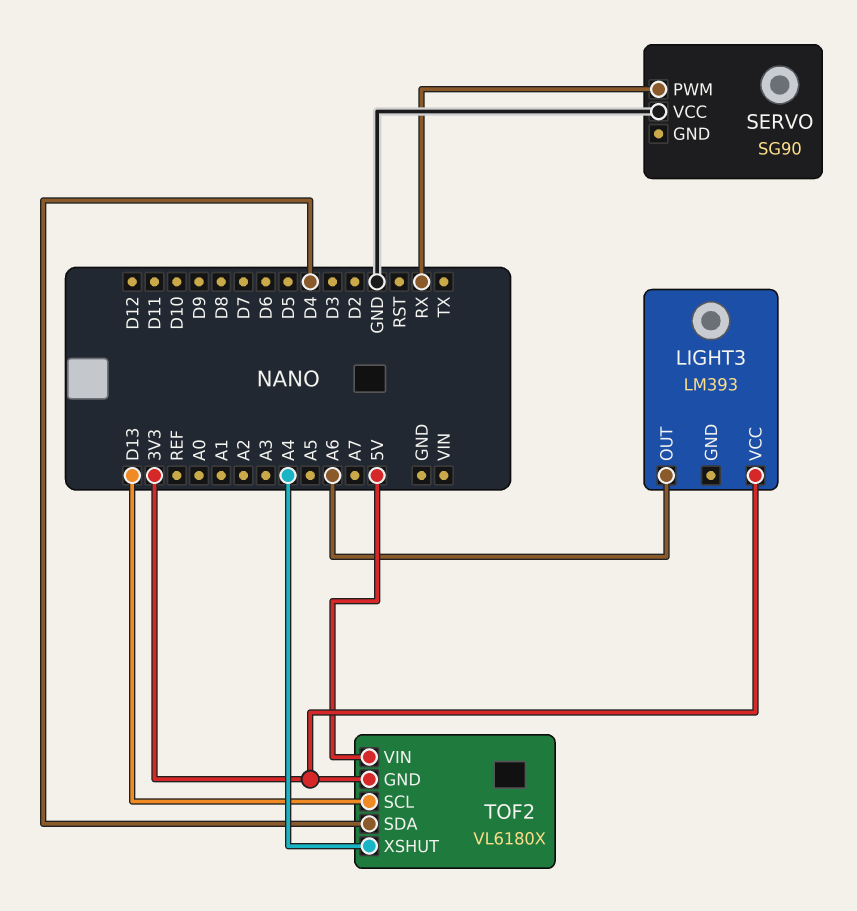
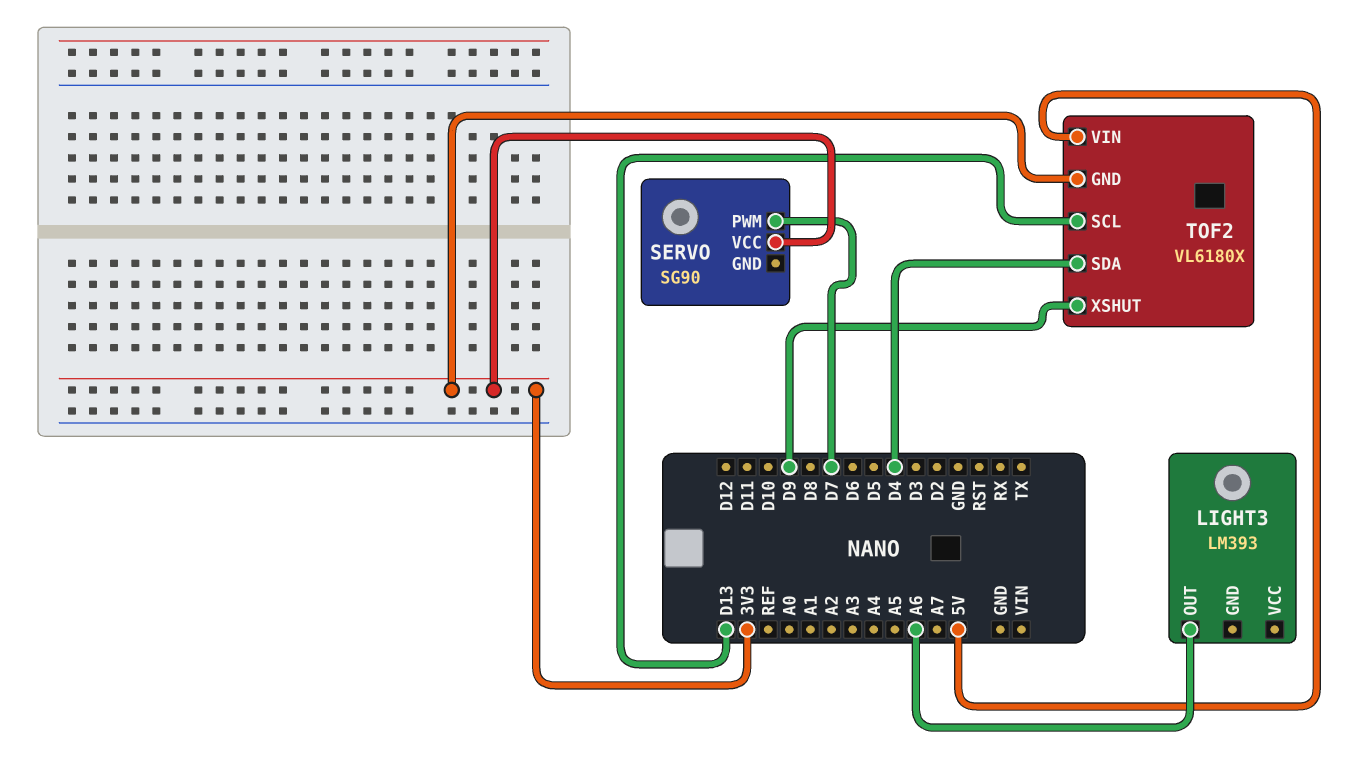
LIGHT3 pin VCC: 3V3 -> none
SERVO pin PWM: RX -> D7
SERVO pin VCC: GND -> 3V3
TOF2 pin XSHUT: A4 -> D9

